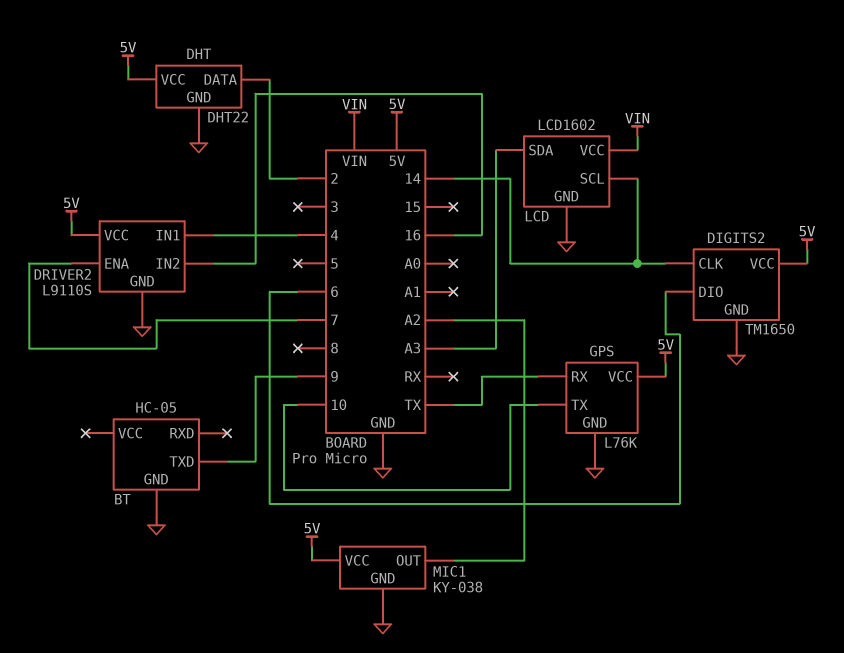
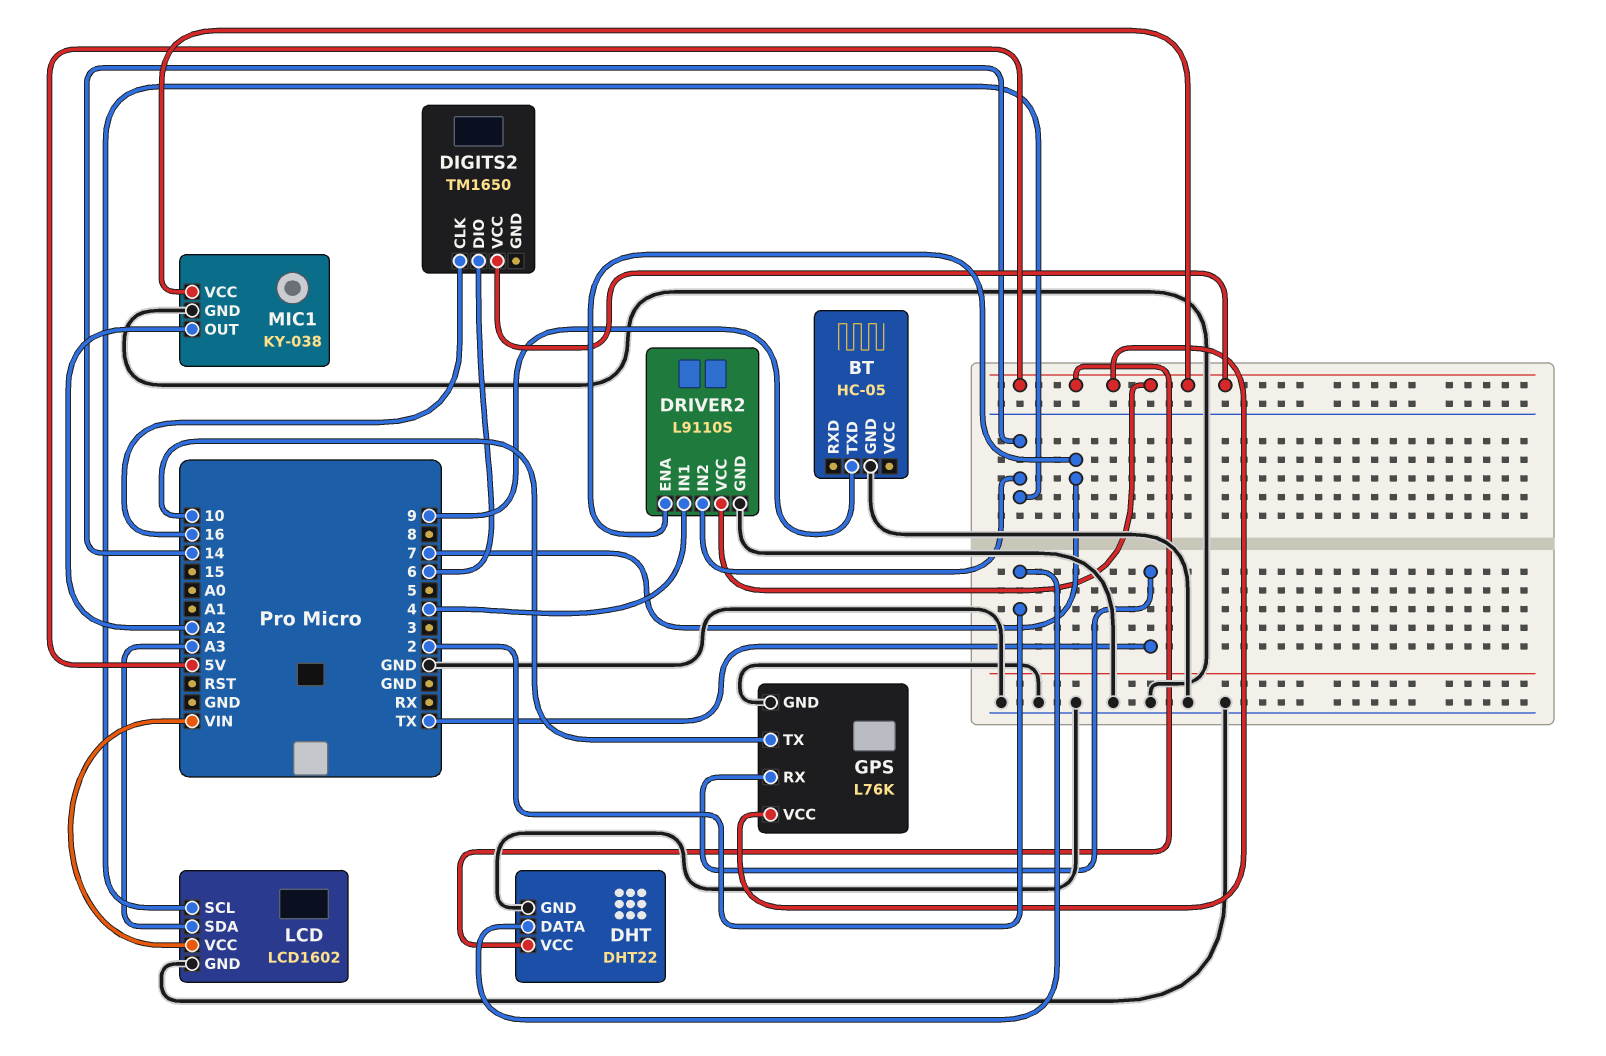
DIGITS2 pin CLK: 14 -> 16
DIGITS2 pin GND: GND -> none
DRIVER2 pin IN2: 16 -> 14

